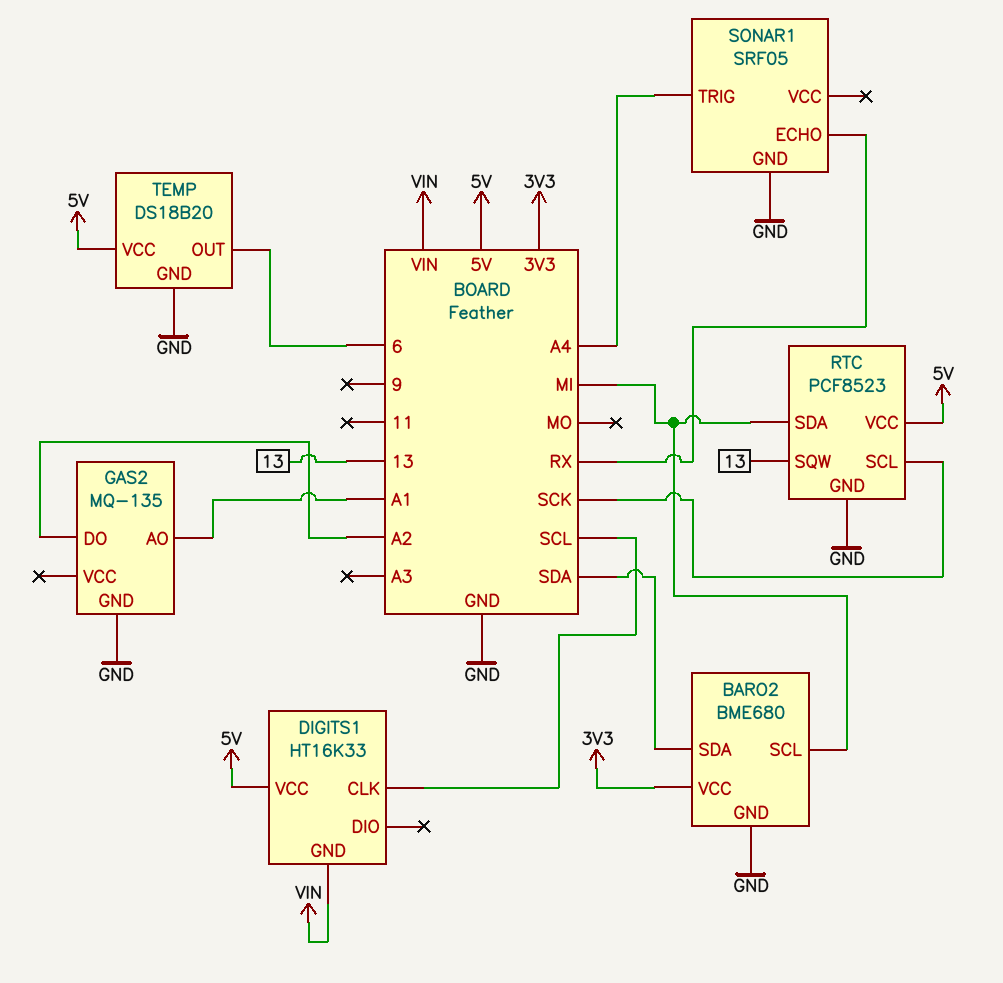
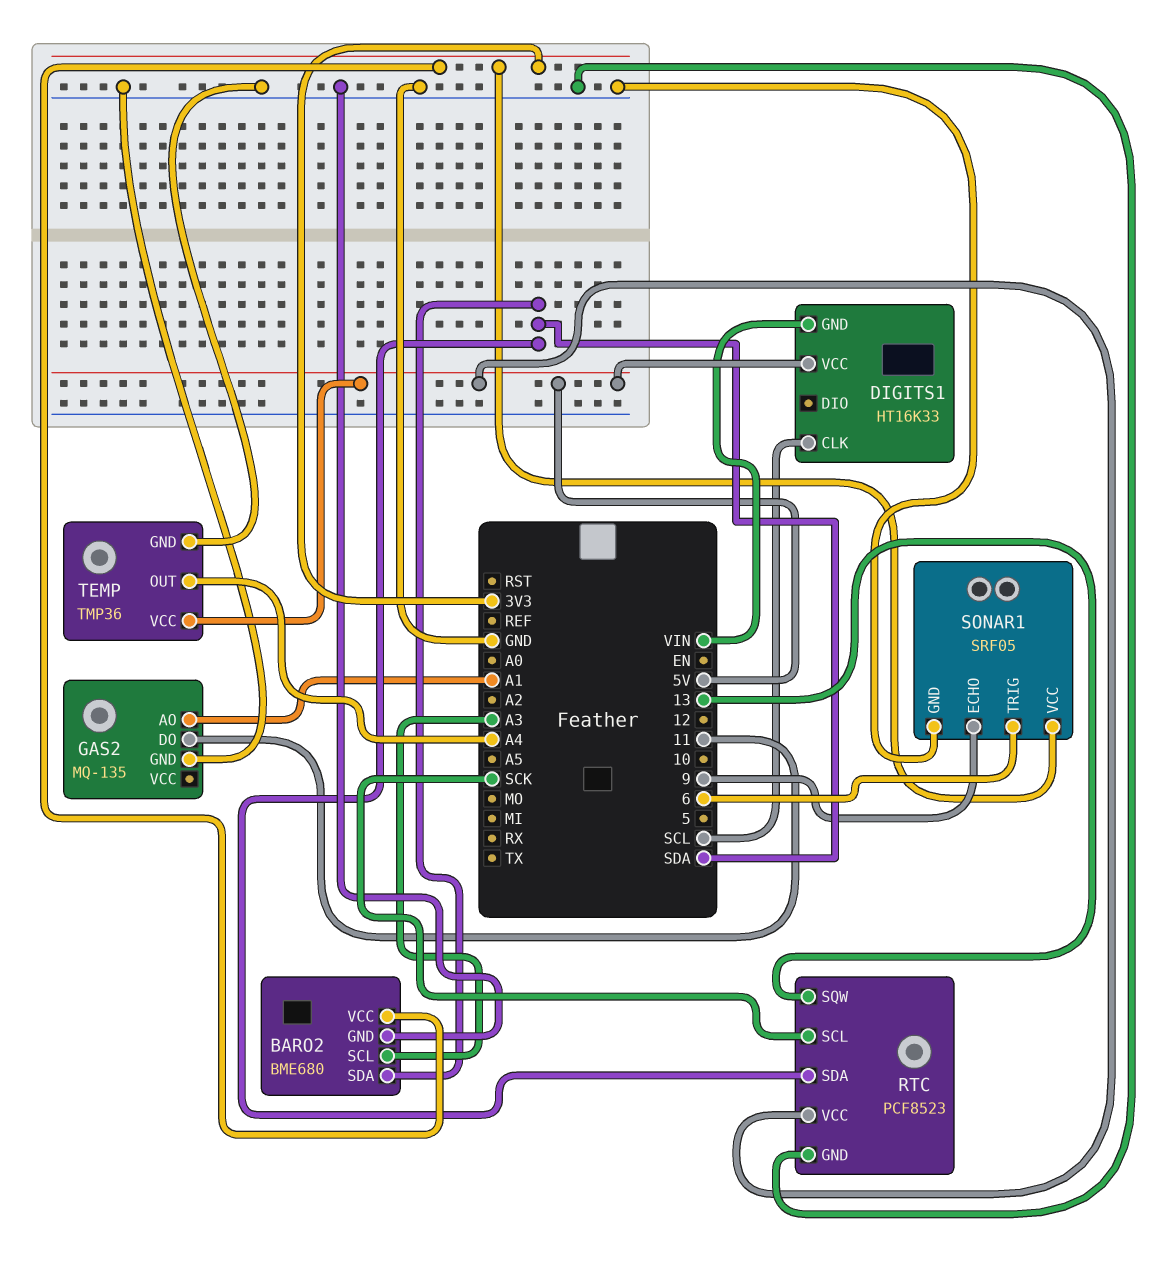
BARO2 pin SCL: MI -> A3
GAS2 pin DO: A2 -> 11
RTC pin SDA: MI -> SDA
SONAR1 pin ECHO: RX -> 9
SONAR1 pin TRIG: A4 -> 6
SONAR1 pin VCC: none -> 3V3
TEMP: DS18B20 -> TMP36
TEMP pin OUT: 6 -> A4

